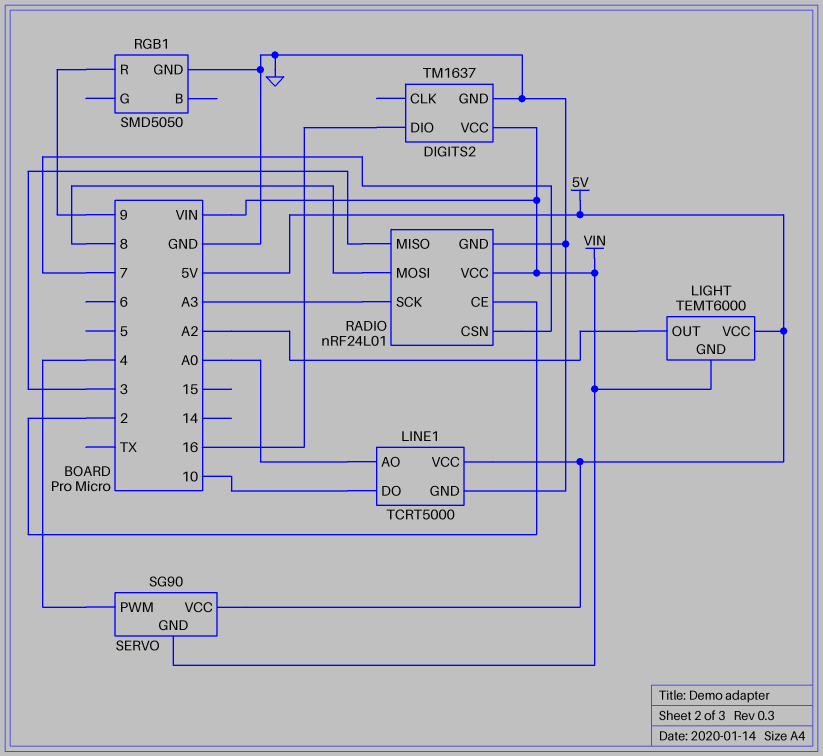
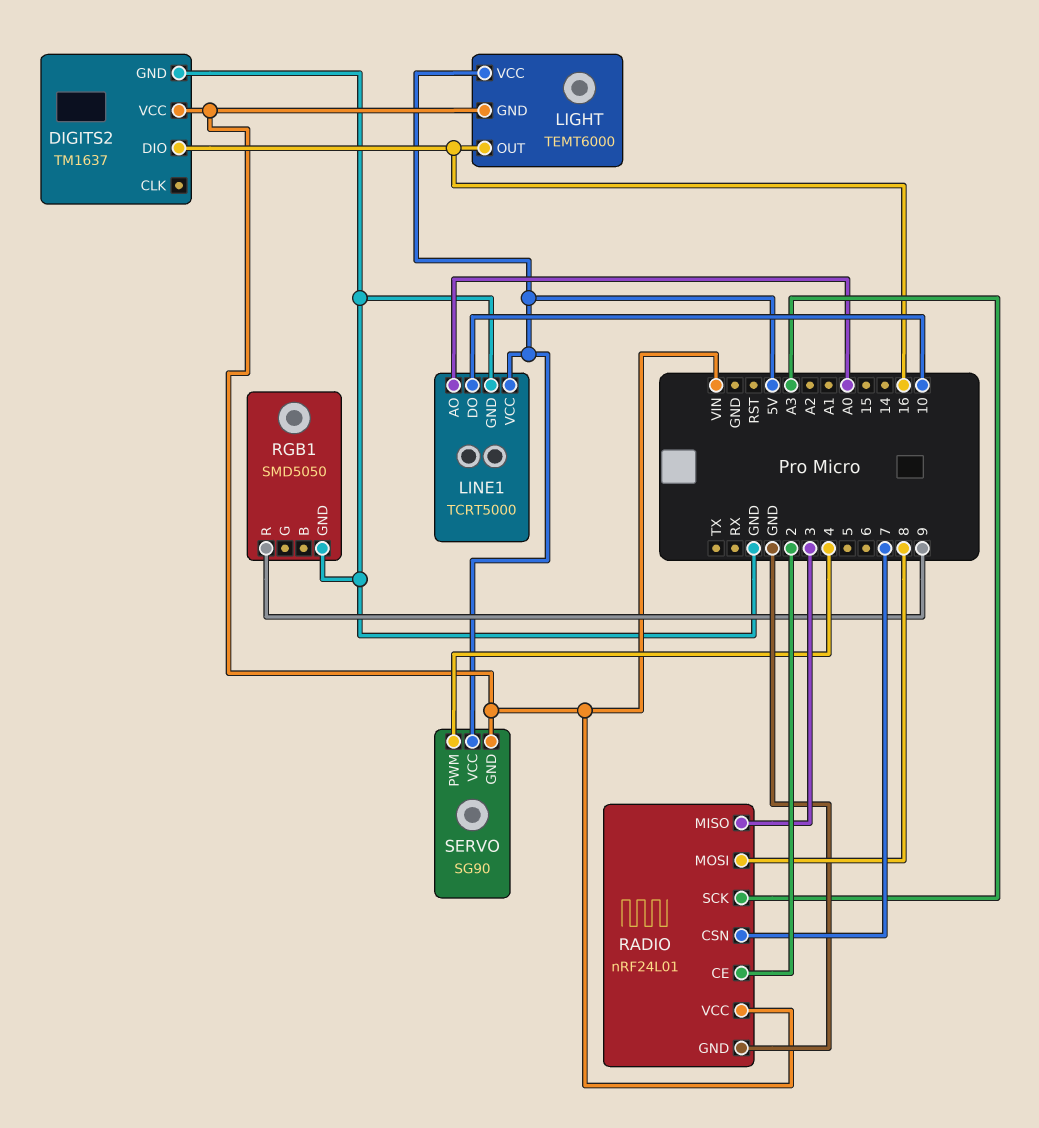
LIGHT pin OUT: A2 -> 16

